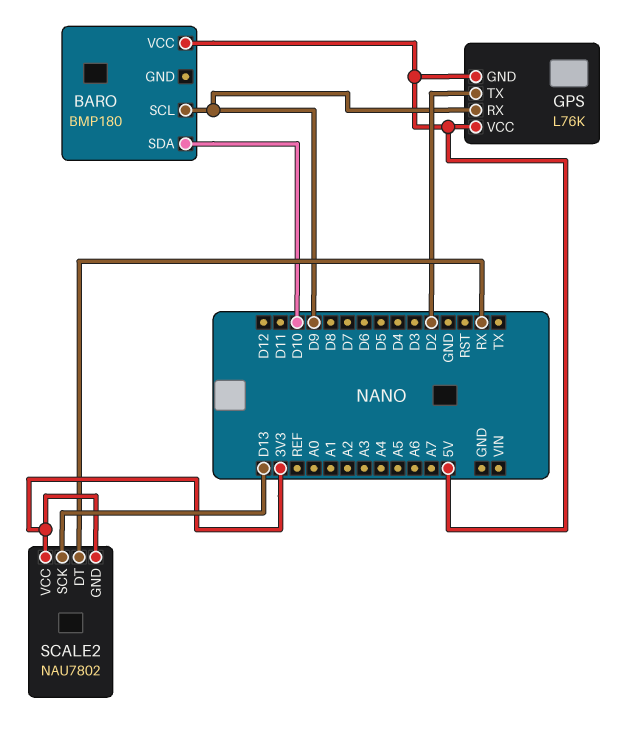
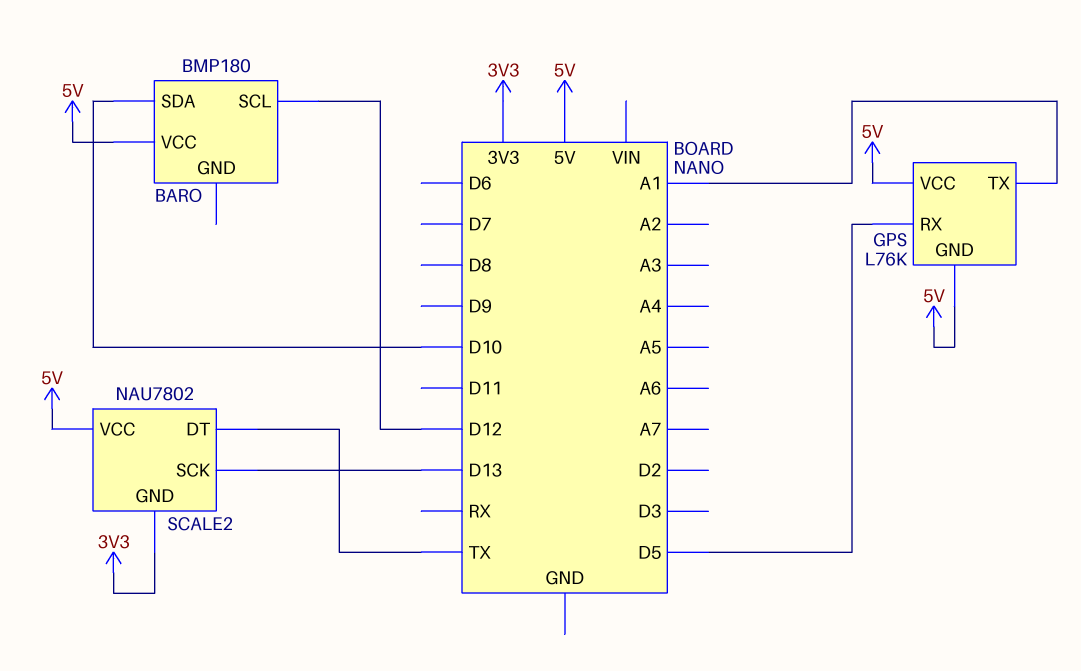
BARO pin SCL: D9 -> D12
GPS pin RX: D9 -> D5
GPS pin TX: D2 -> A1
SCALE2 pin DT: RX -> TX
SCALE2 pin VCC: 3V3 -> 5V

